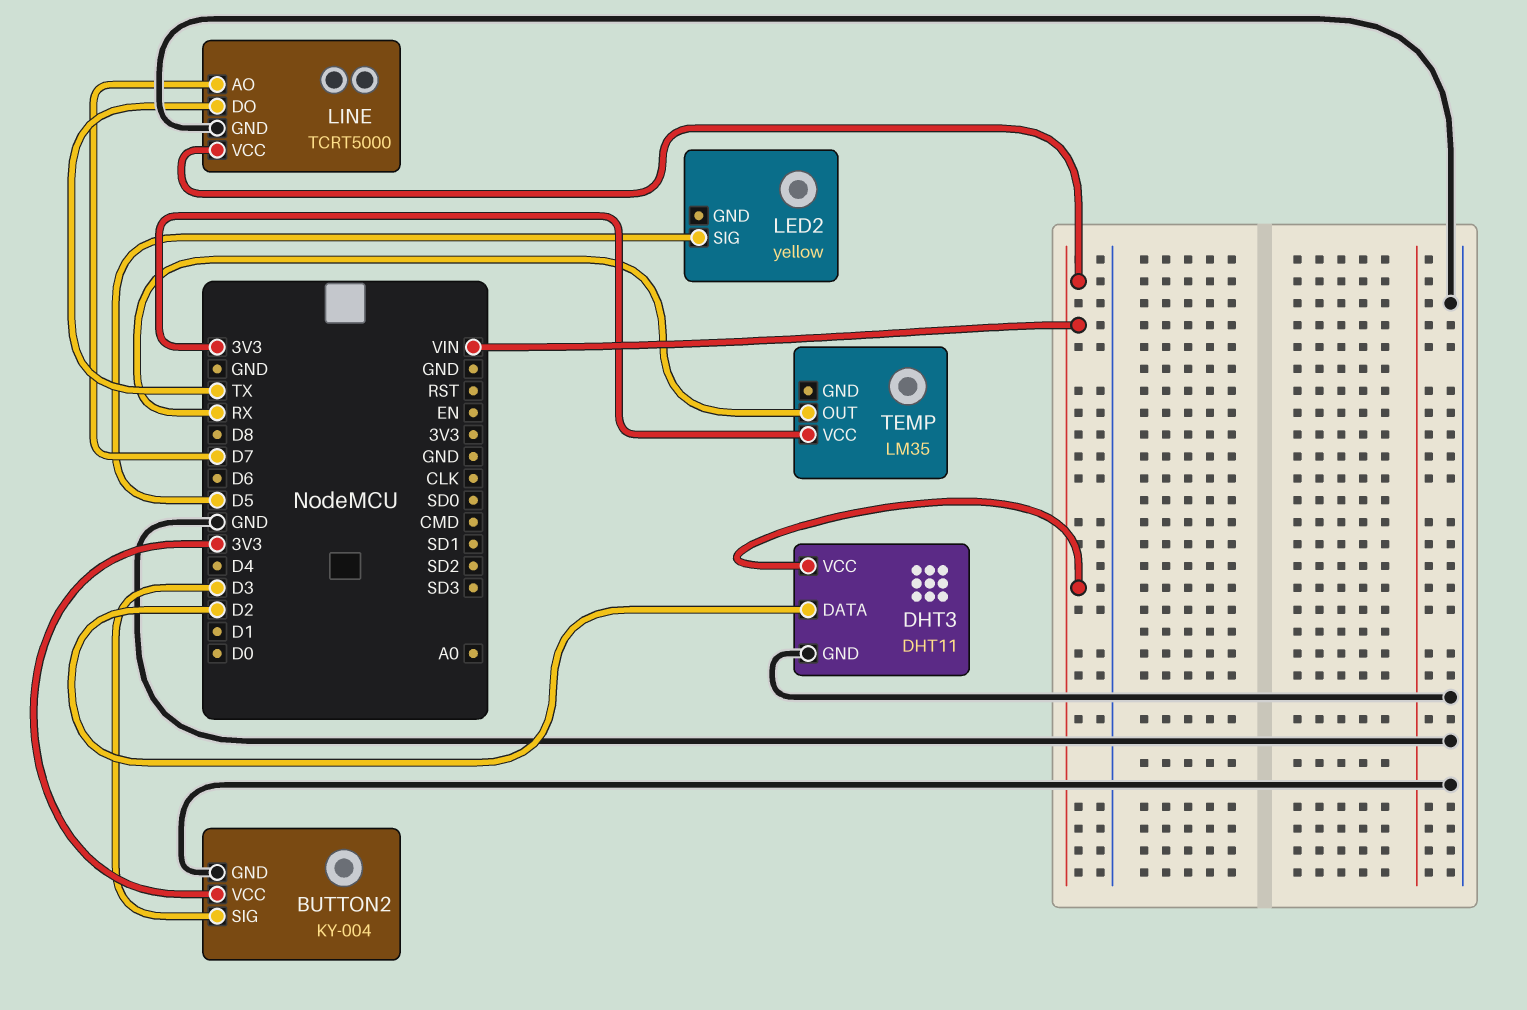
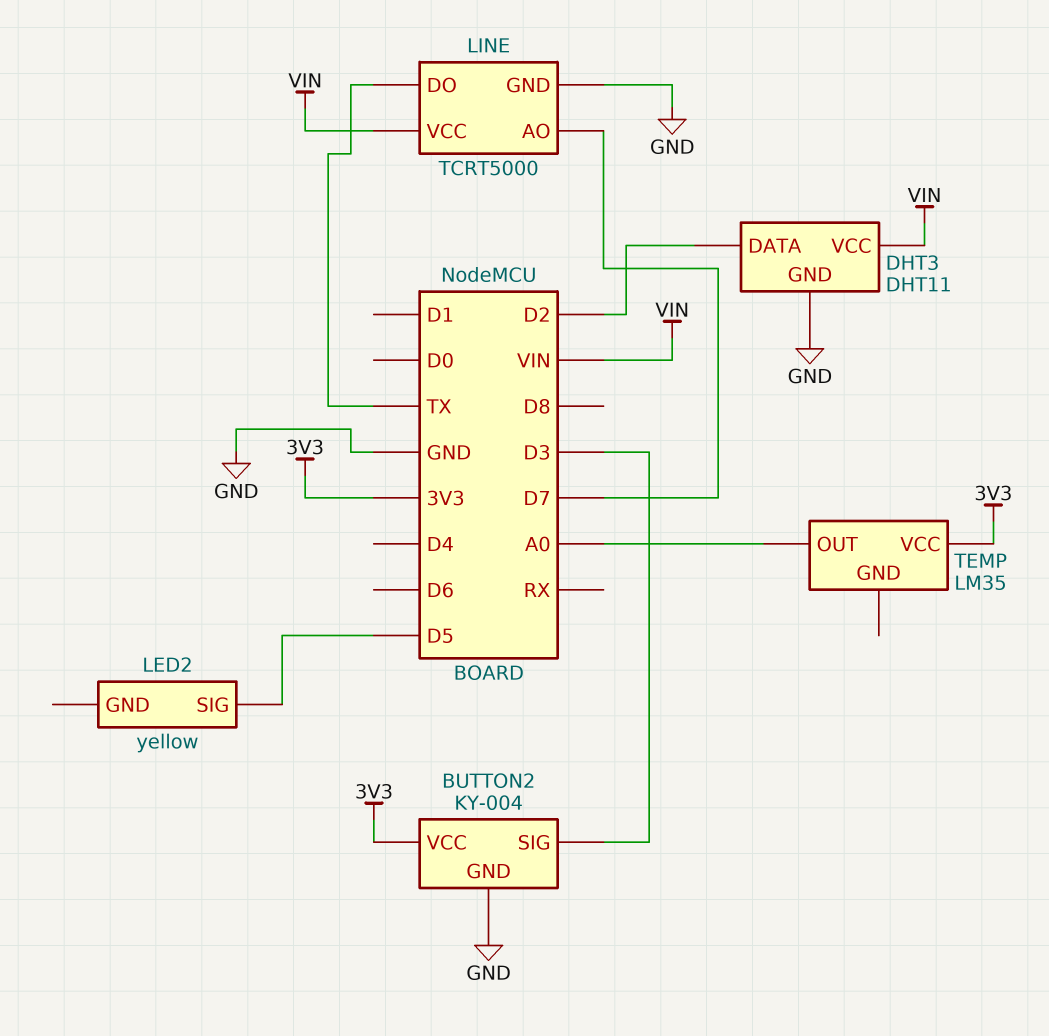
TEMP pin OUT: RX -> A0

